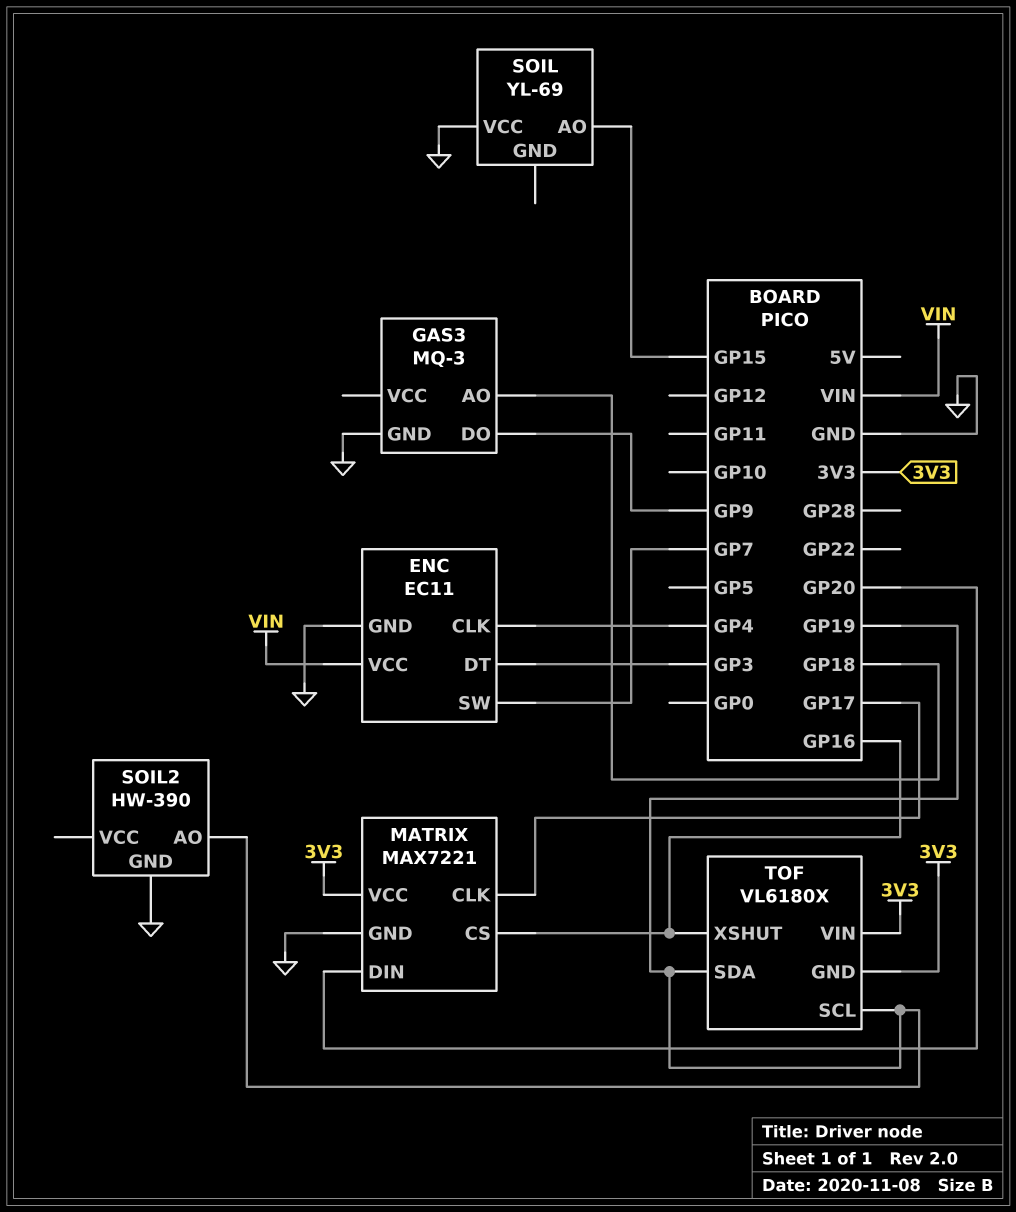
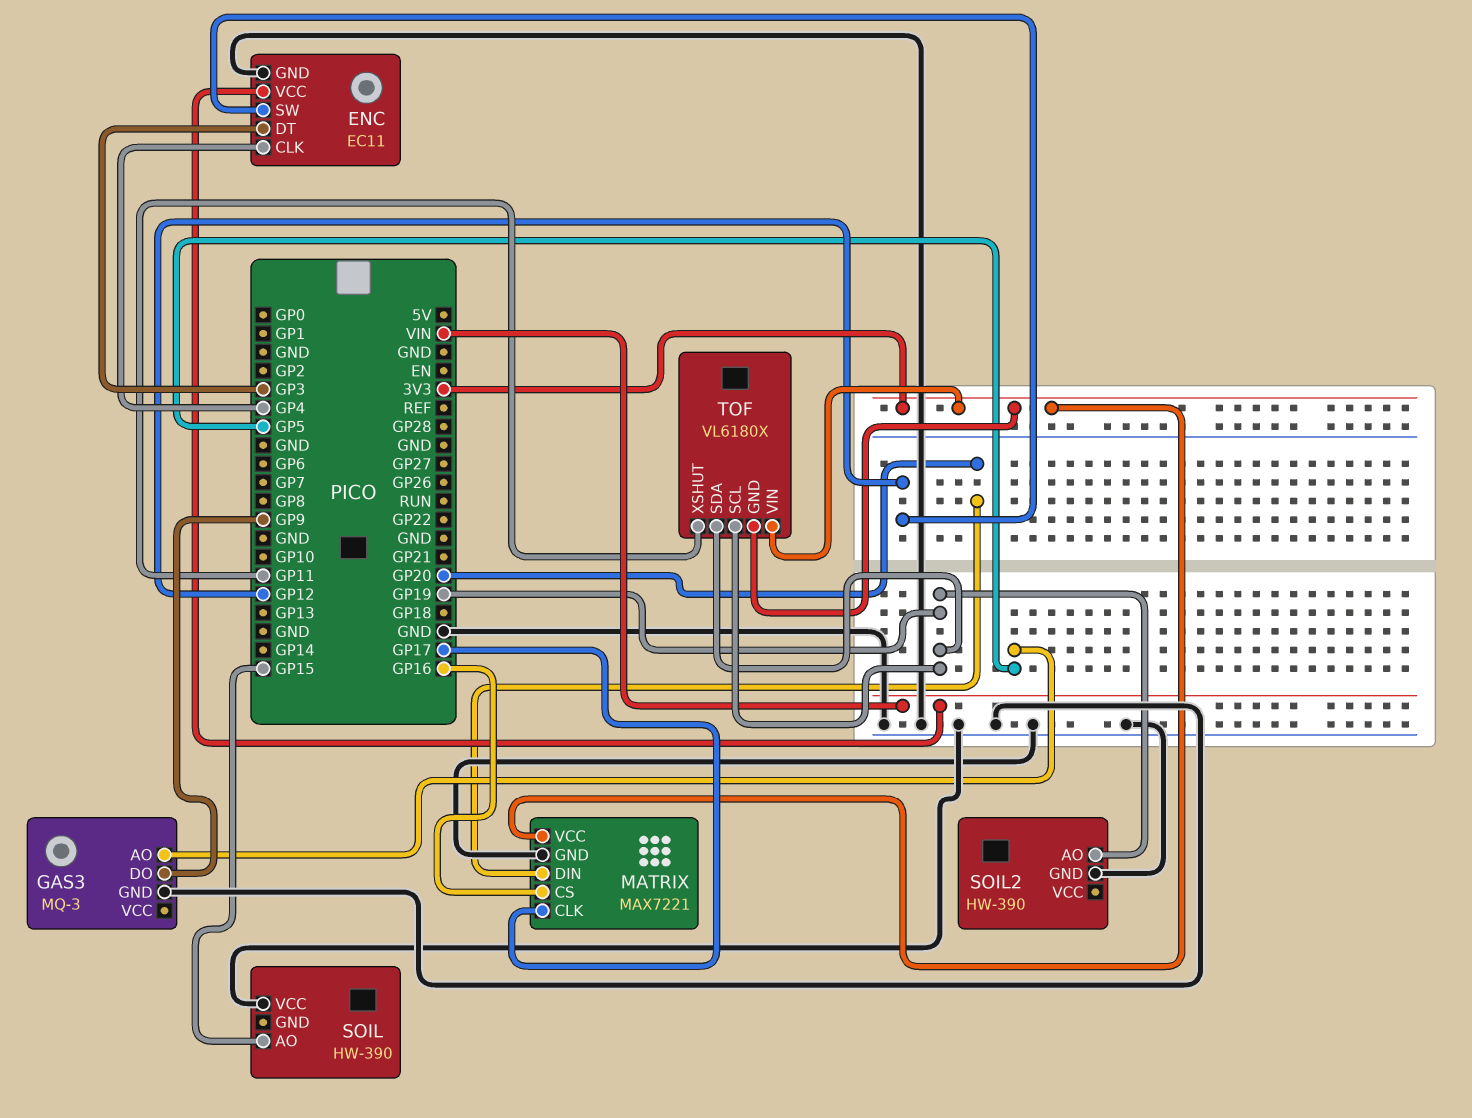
ENC pin SW: GP7 -> GP12
GAS3 pin AO: GP18 -> GP5
SOIL: YL-69 -> HW-390
TOF pin XSHUT: GP16 -> GP11

